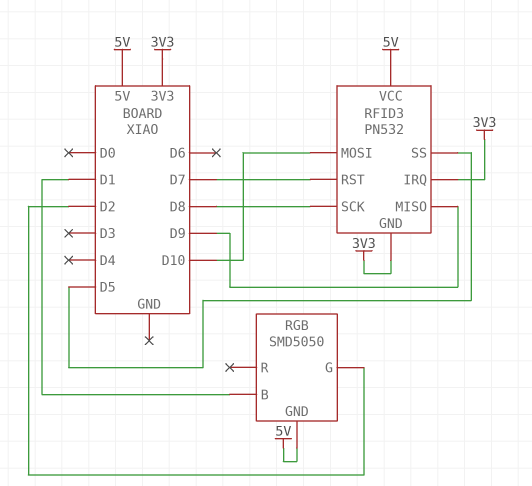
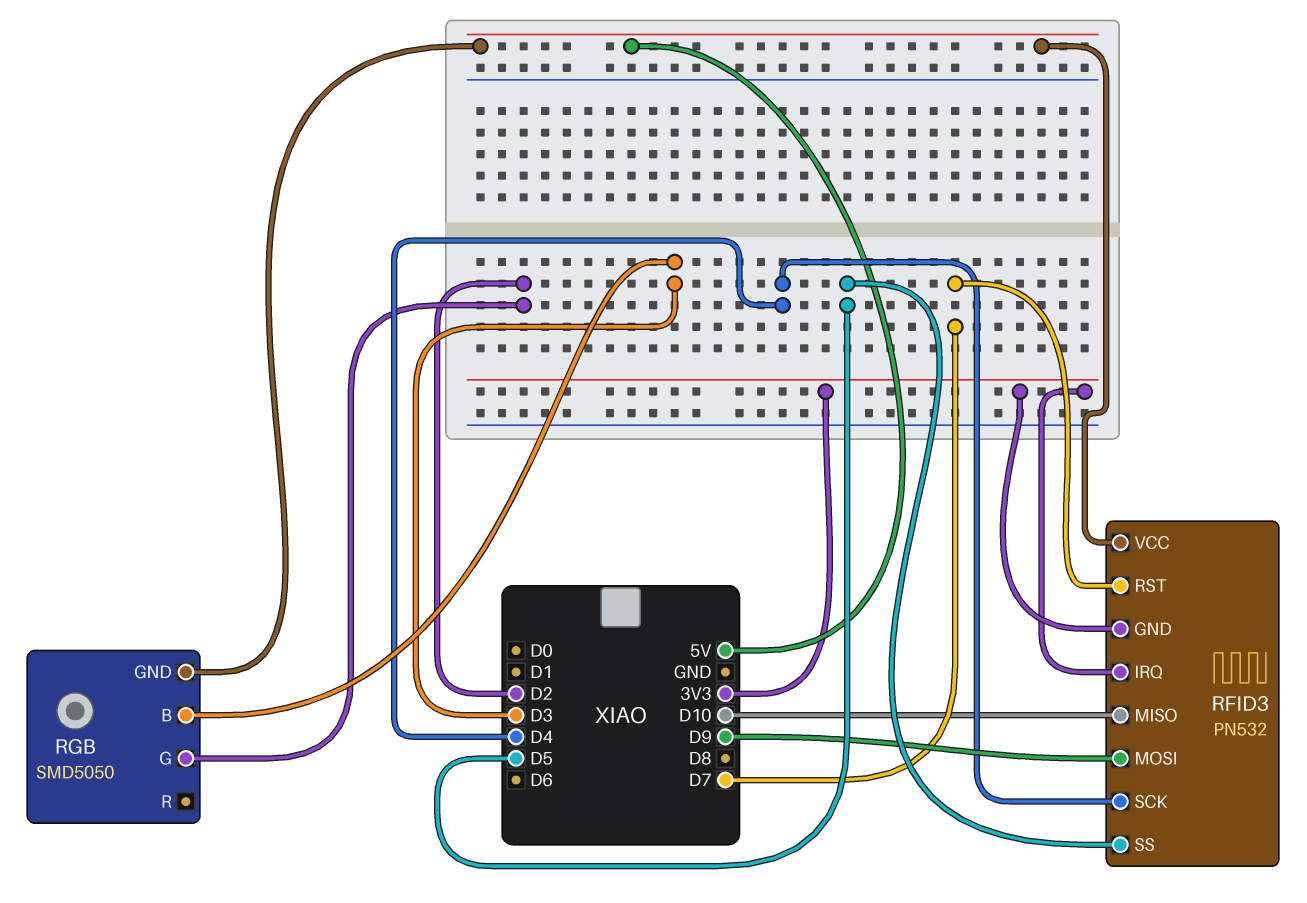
RFID3 pin MISO: D9 -> D10
RFID3 pin MOSI: D10 -> D9
RFID3 pin SCK: D8 -> D4
RGB pin B: D1 -> D3

